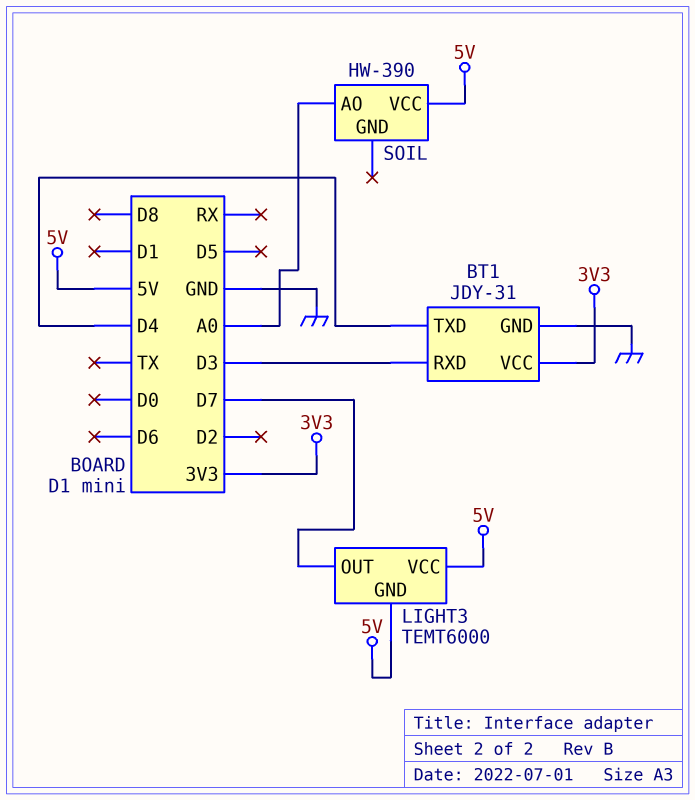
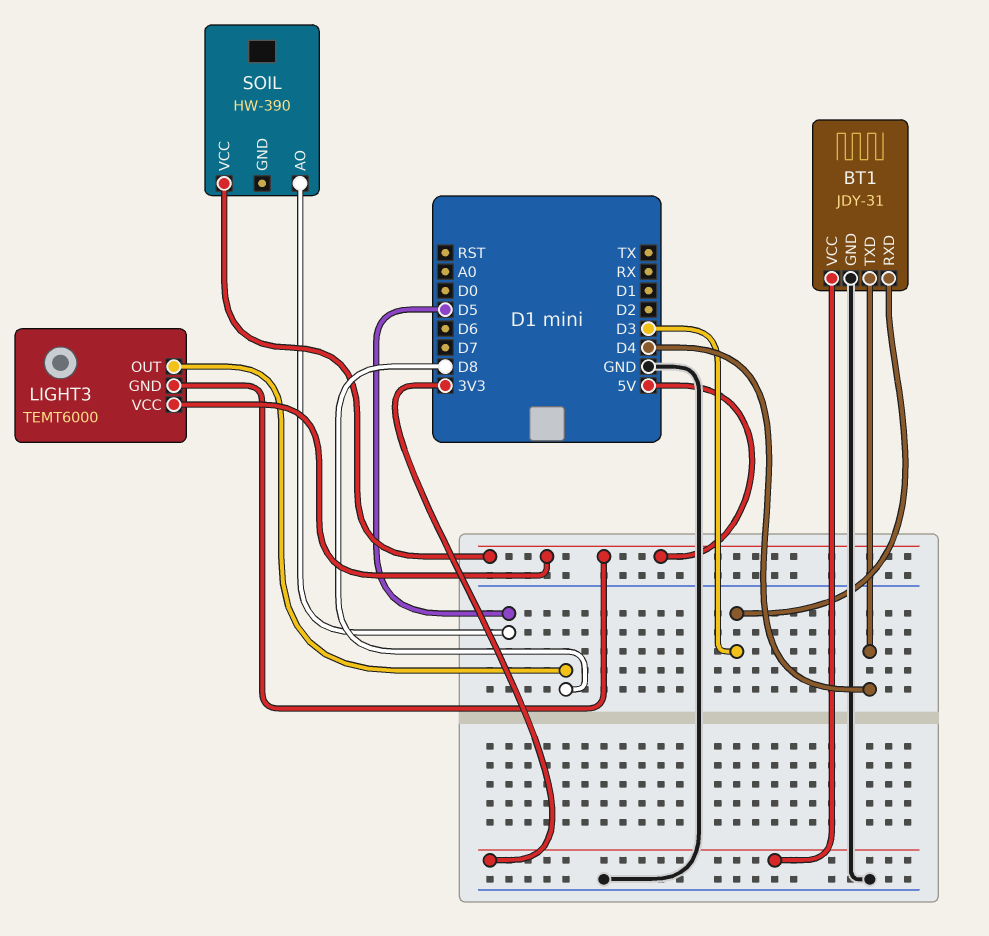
LIGHT3 pin OUT: D7 -> D8
SOIL pin AO: A0 -> D5

